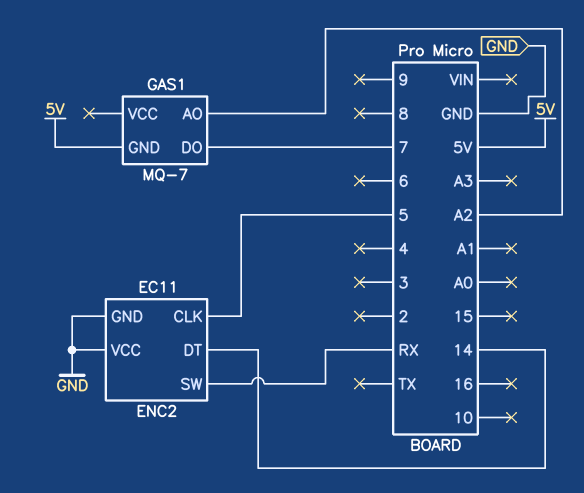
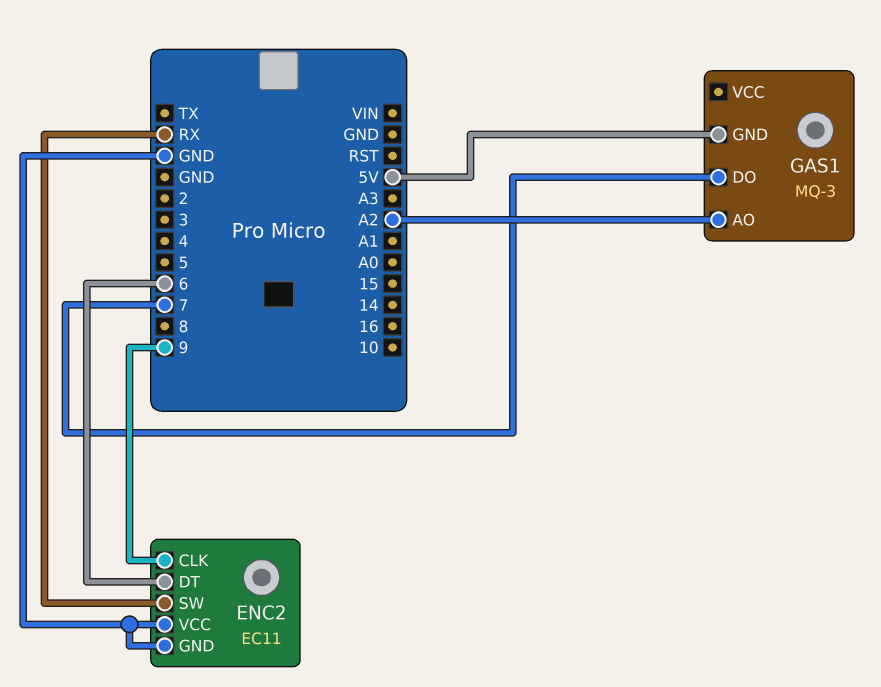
ENC2 pin CLK: 5 -> 9
ENC2 pin DT: 14 -> 6
GAS1: MQ-7 -> MQ-3

